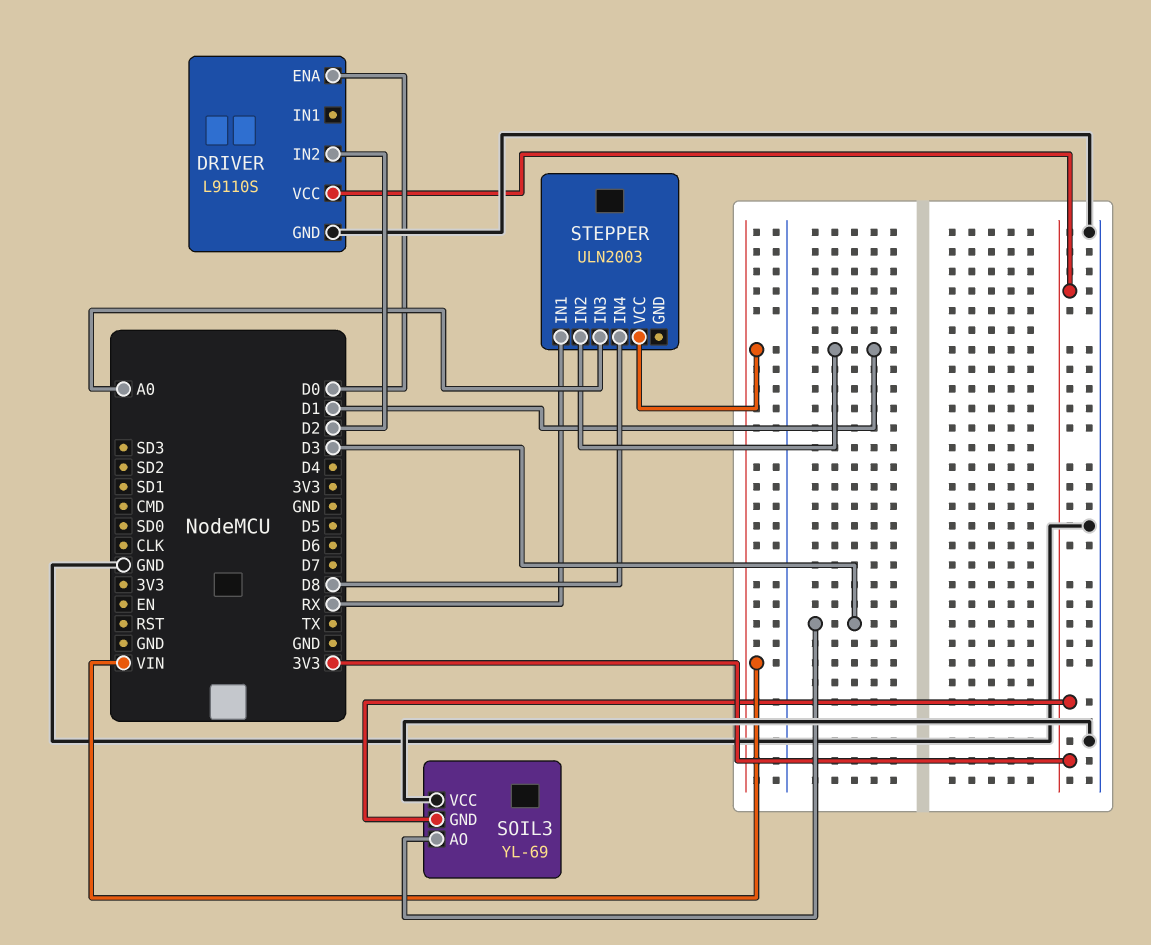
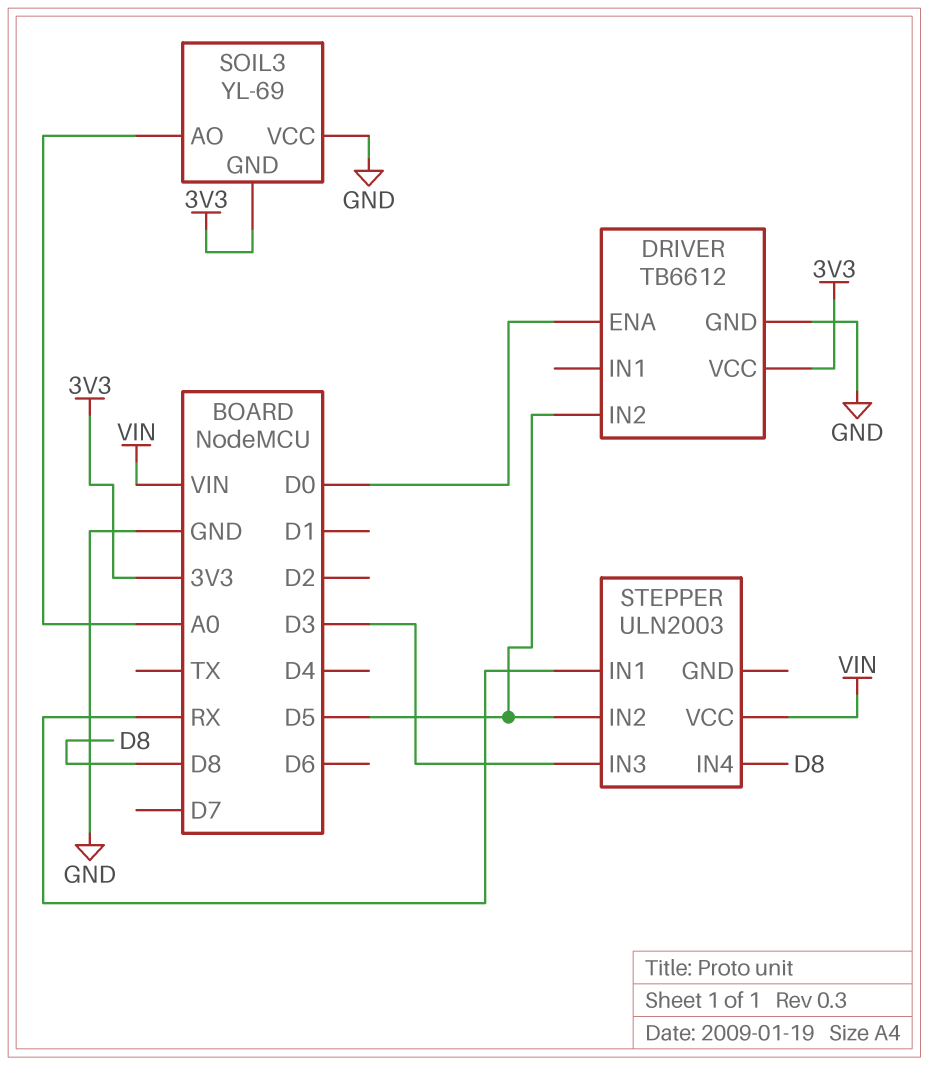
DRIVER: L9110S -> TB6612
DRIVER pin IN2: D2 -> D5
SOIL3 pin AO: D3 -> A0
STEPPER pin IN2: D1 -> D5
STEPPER pin IN3: A0 -> D3

